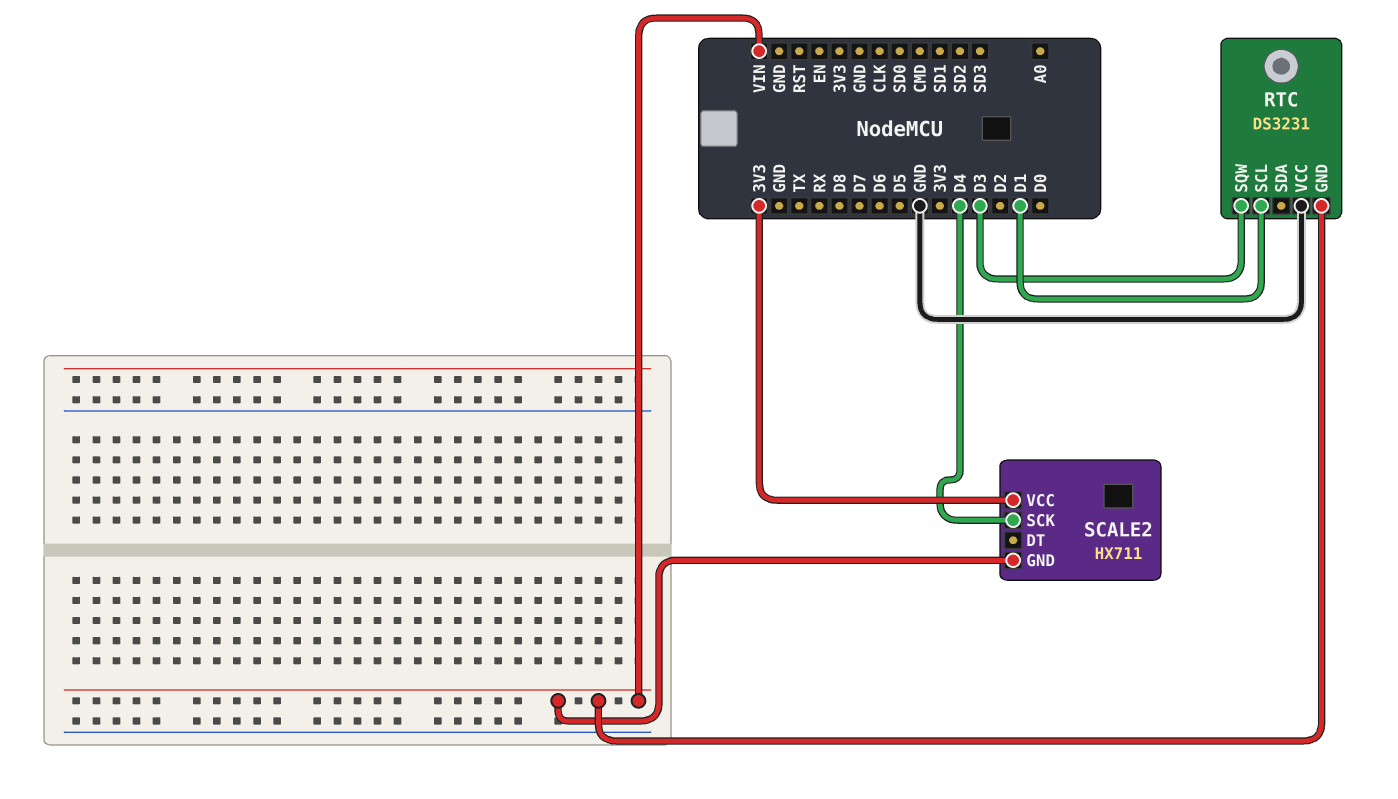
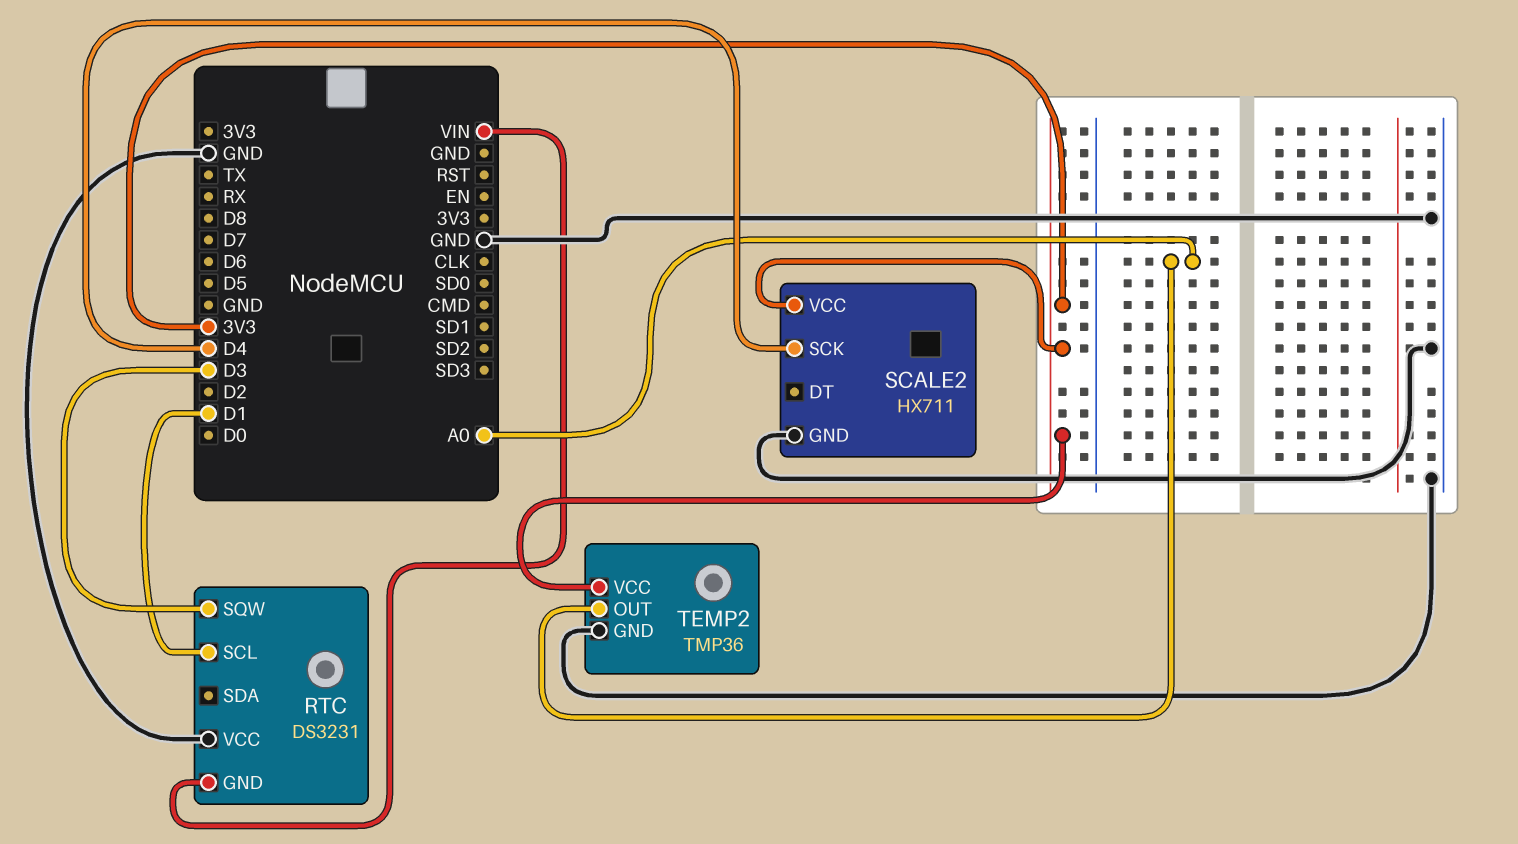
SCALE2 pin GND: VIN -> GND
TEMP2: none -> TMP36
TEMP2 pin GND: none -> GND
TEMP2 pin OUT: none -> A0
TEMP2 pin VCC: none -> 3V3

